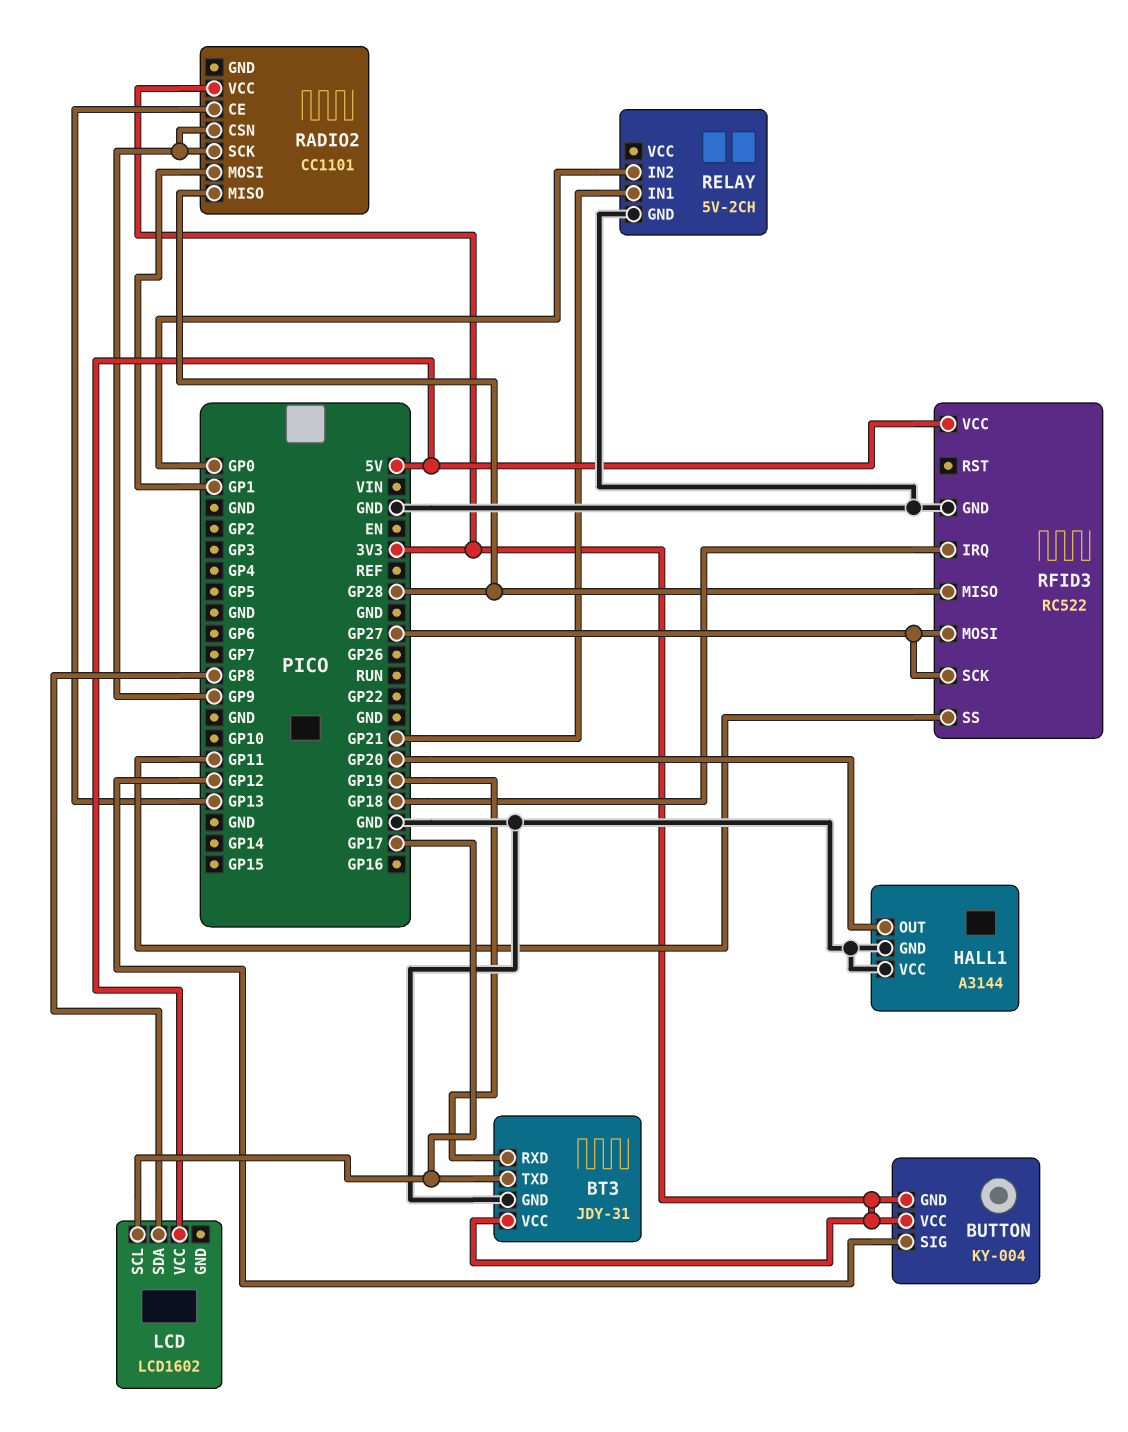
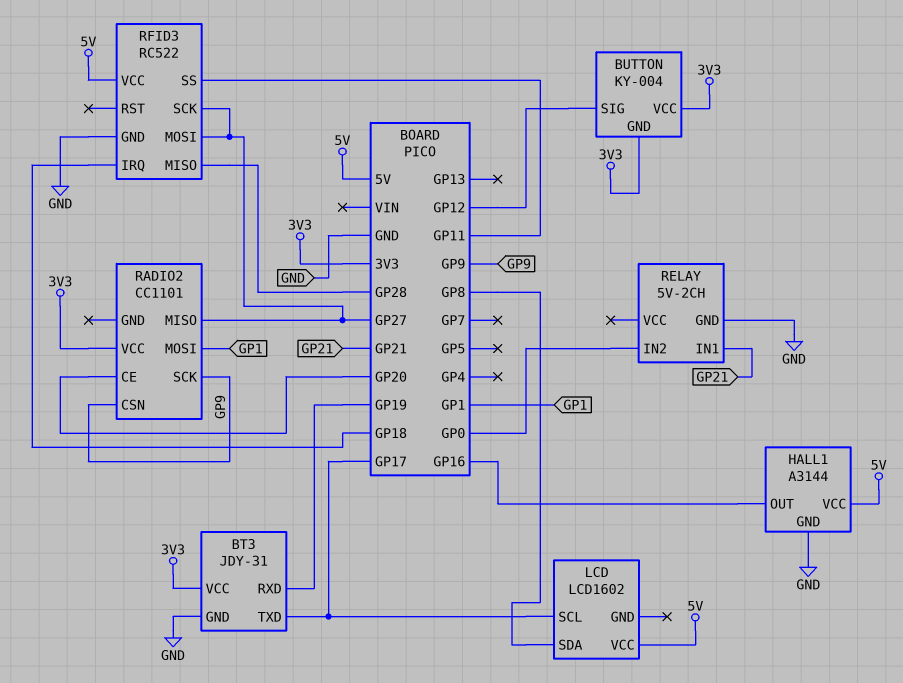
HALL1 pin OUT: GP20 -> GP16
HALL1 pin VCC: GND -> 5V
RADIO2 pin CE: GP13 -> GP20
RADIO2 pin MISO: GP28 -> GP27

